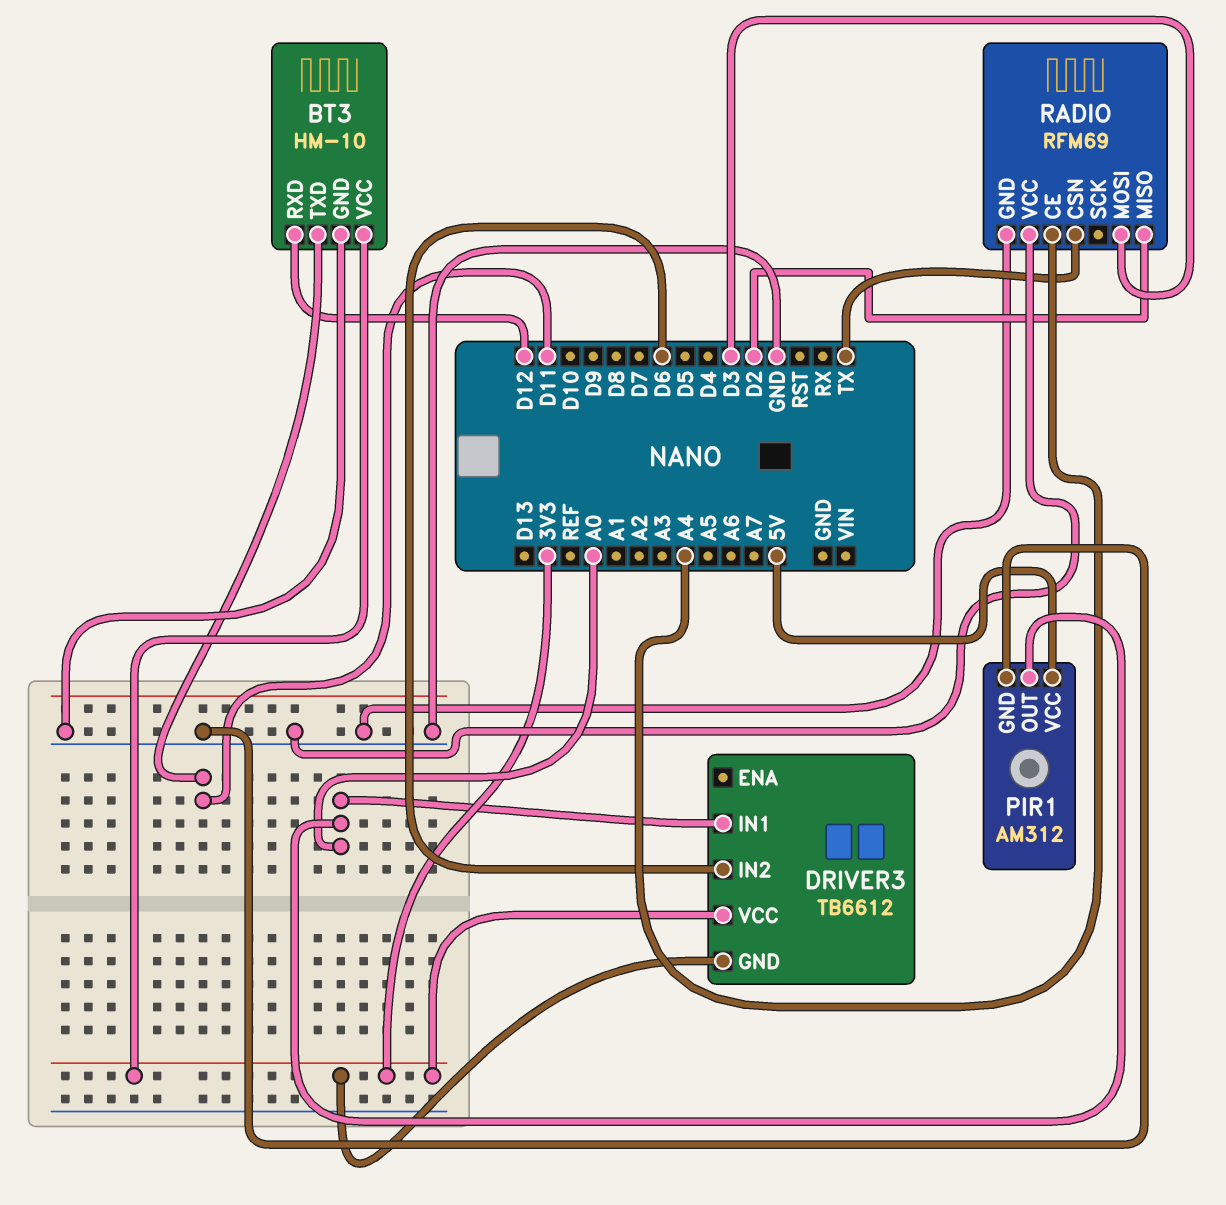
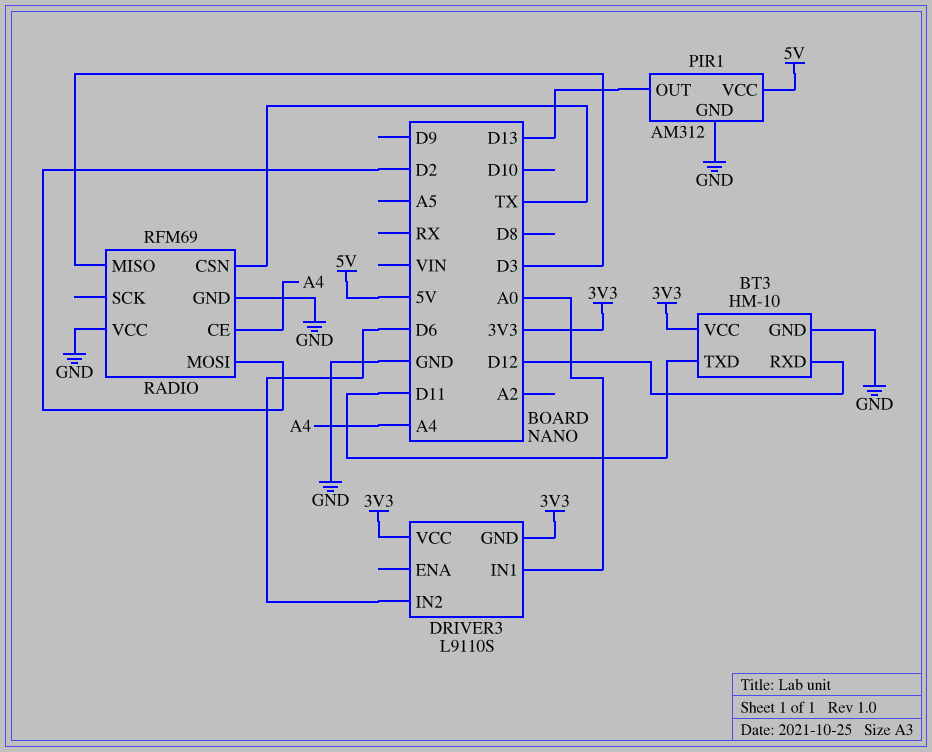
DRIVER3: TB6612 -> L9110S
PIR1 pin OUT: A0 -> D13
RADIO pin MISO: D2 -> D3
RADIO pin MOSI: D3 -> D2

